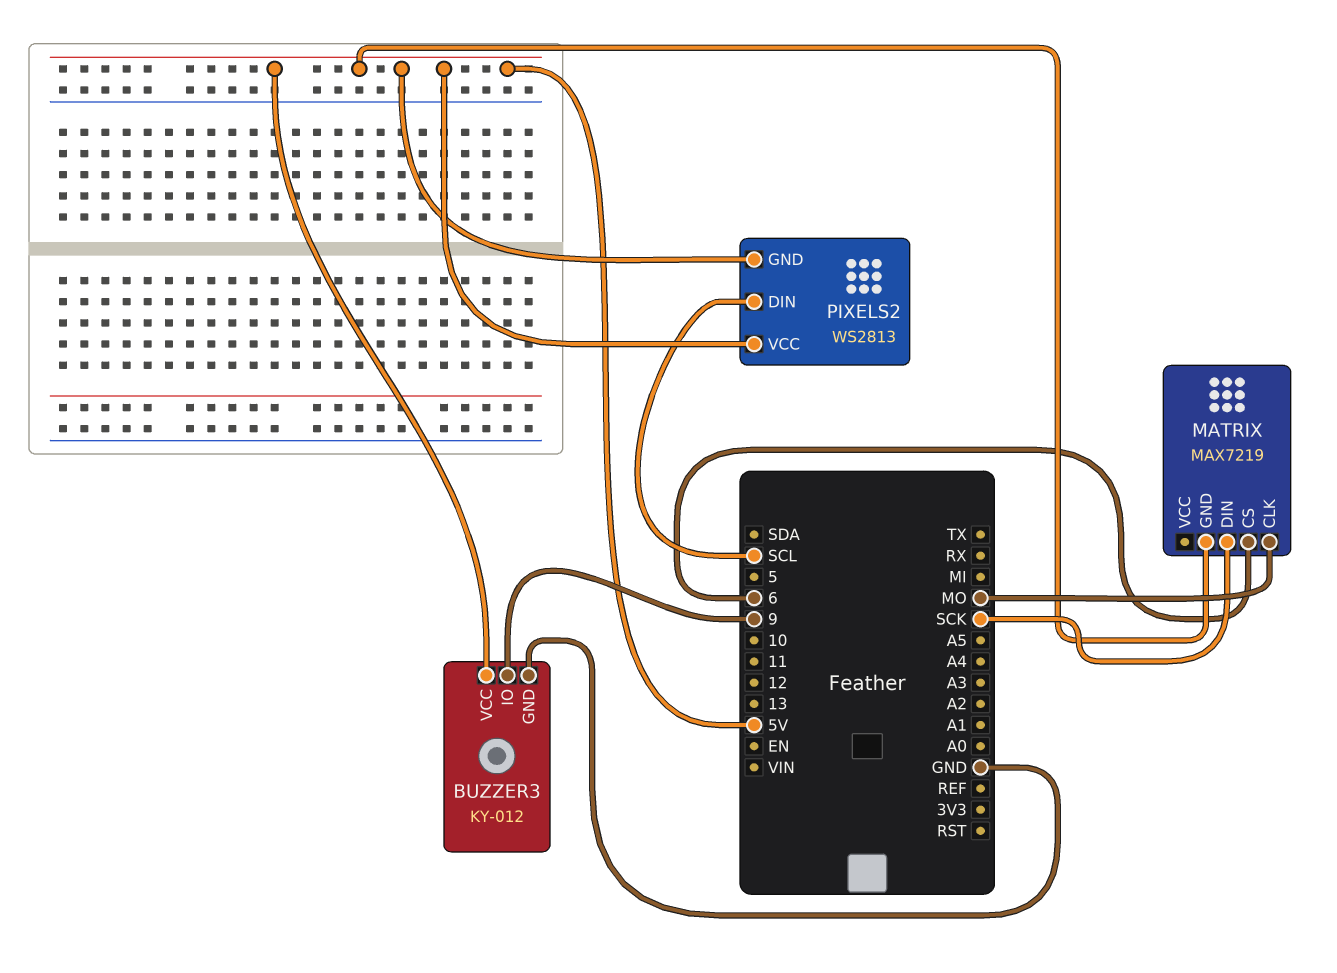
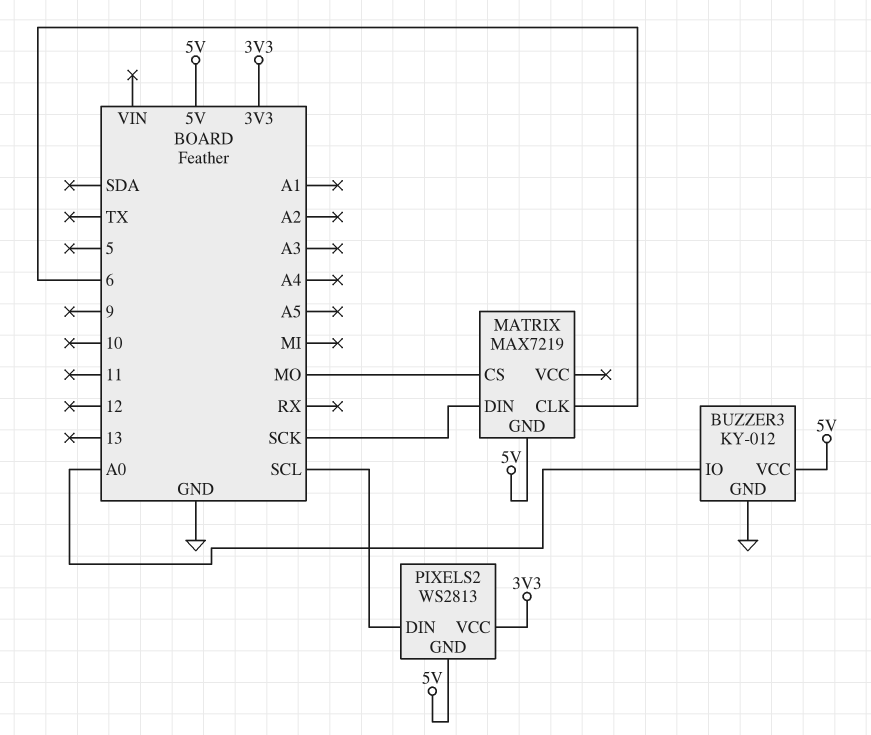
BUZZER3 pin IO: 9 -> A0
MATRIX pin CLK: MO -> 6
MATRIX pin CS: 6 -> MO
PIXELS2 pin VCC: 5V -> 3V3

